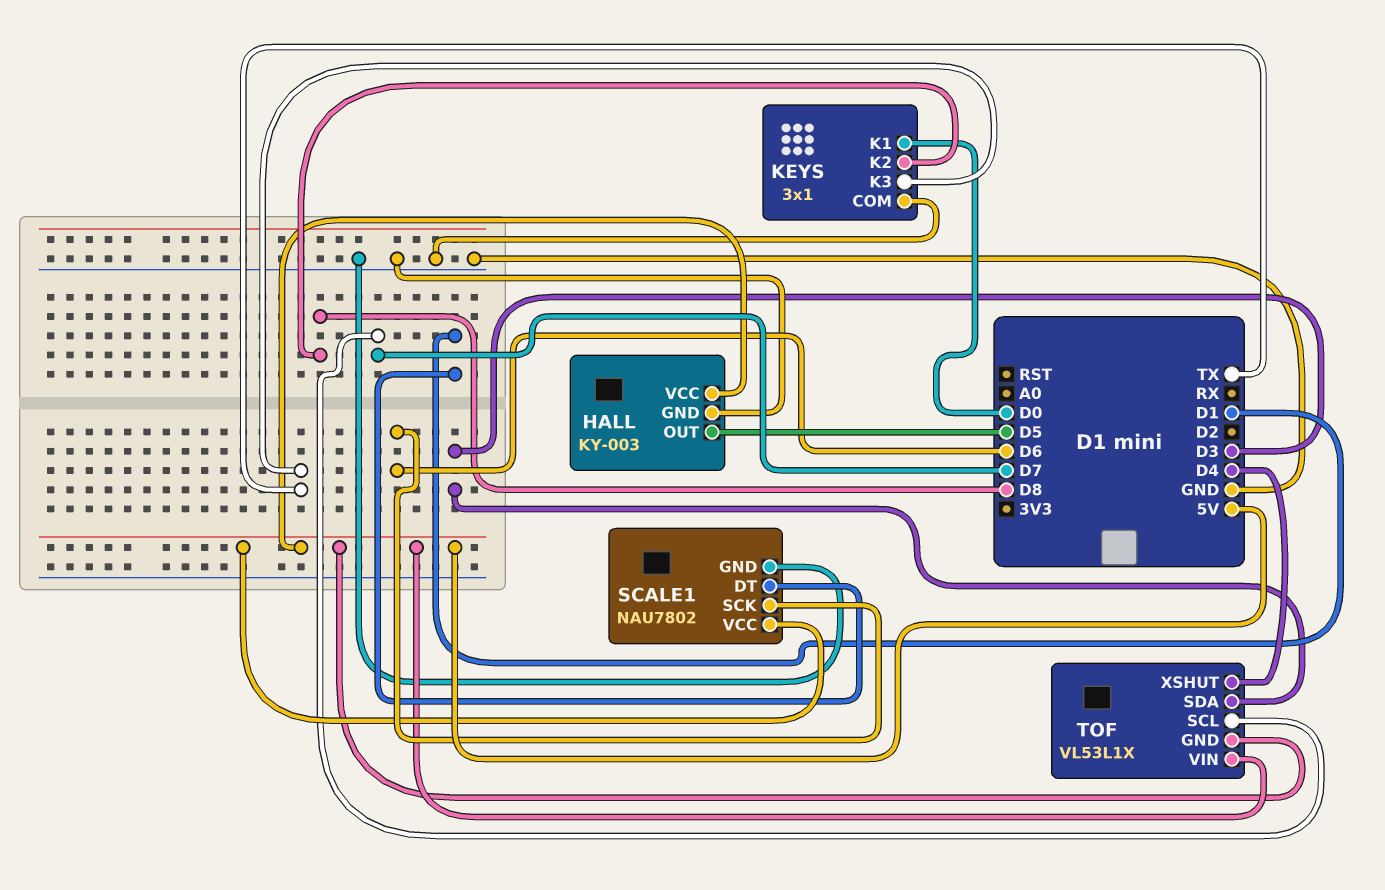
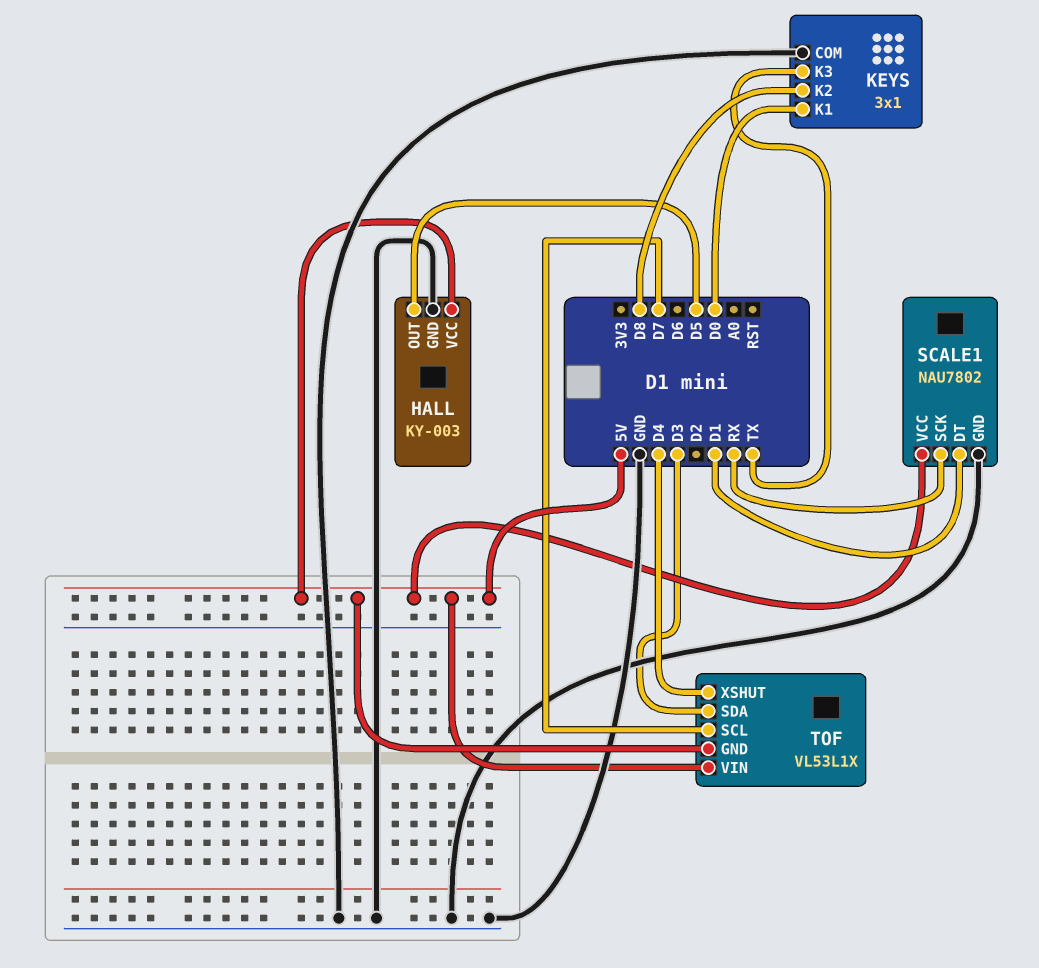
SCALE1 pin SCK: D6 -> RX

